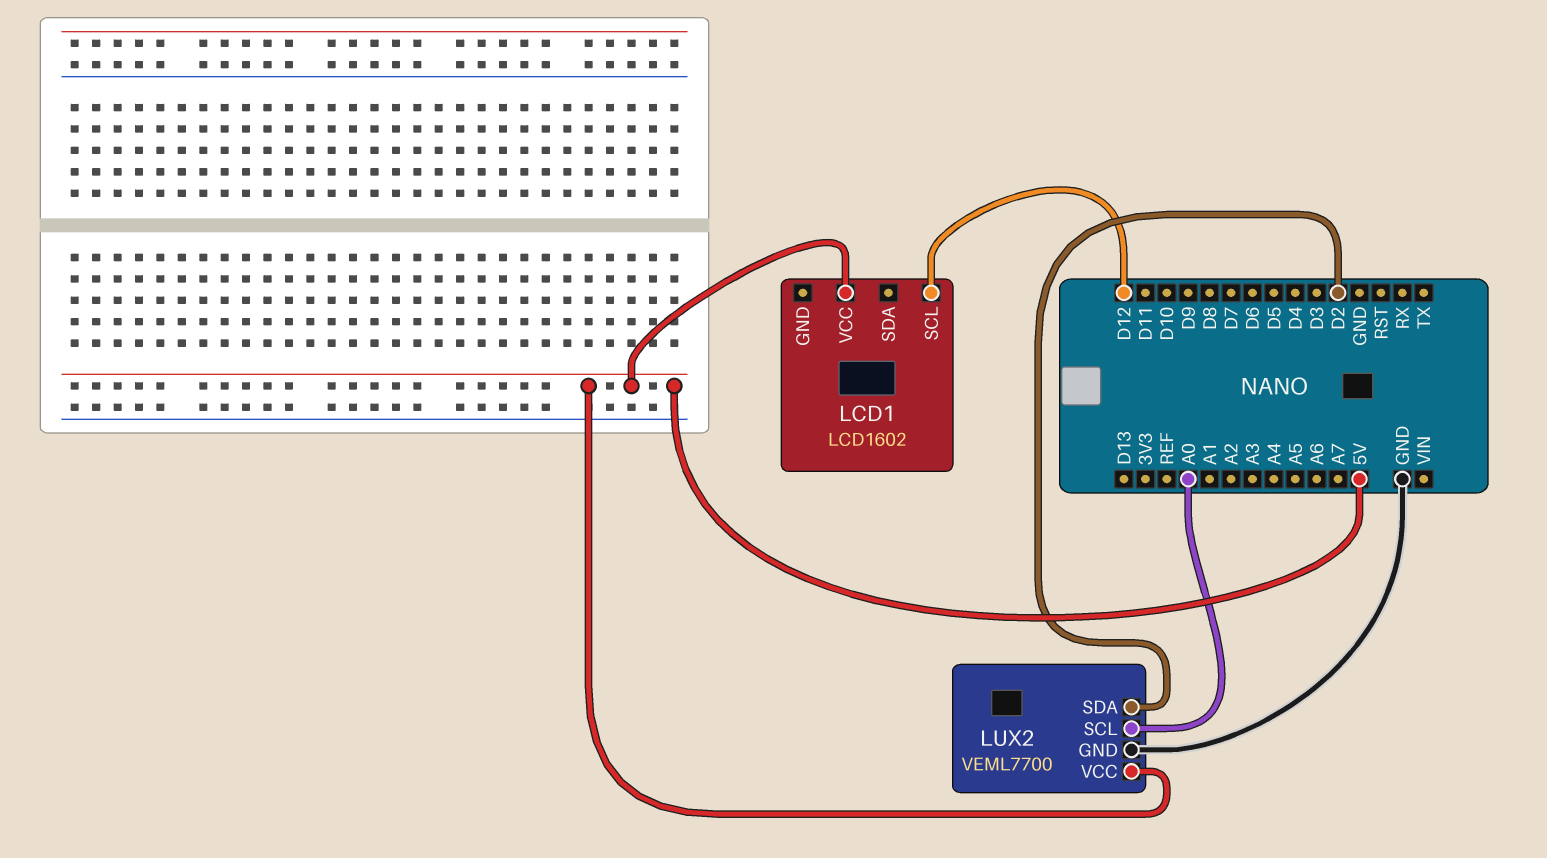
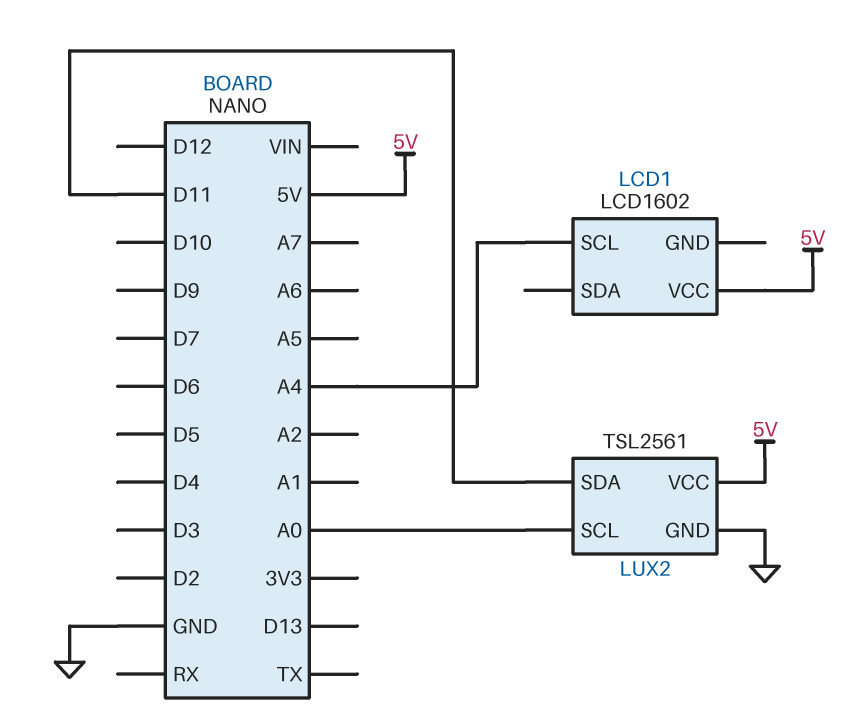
LCD1 pin SCL: D12 -> A4
LUX2: VEML7700 -> TSL2561
LUX2 pin SDA: D2 -> D11

